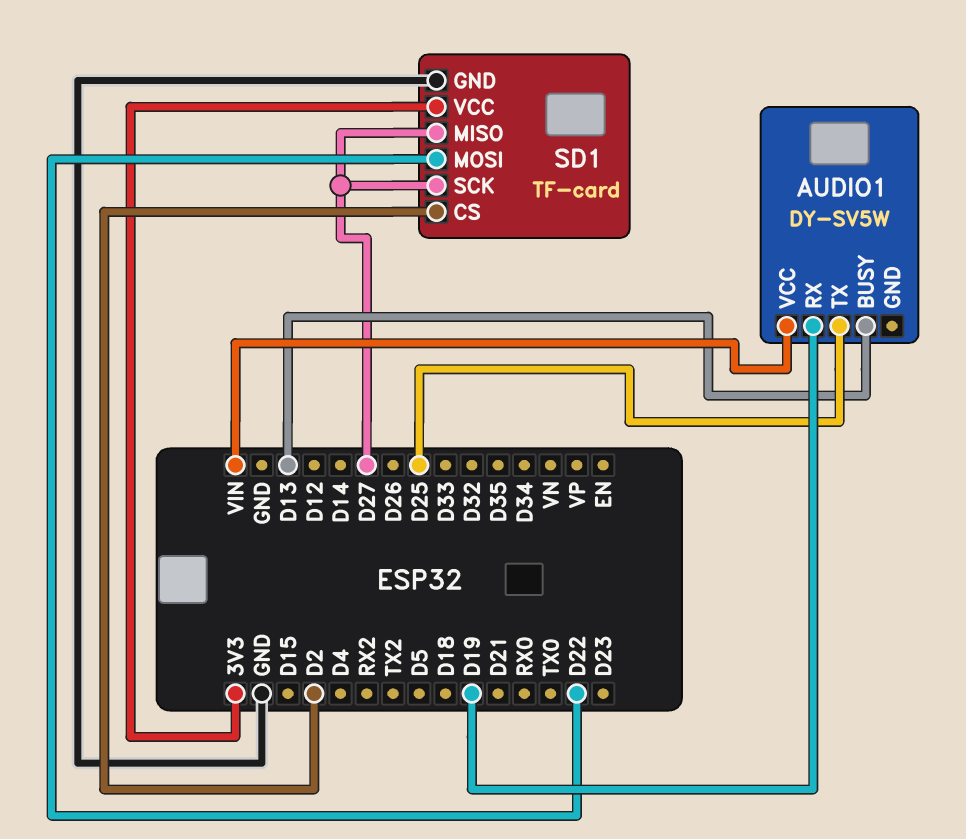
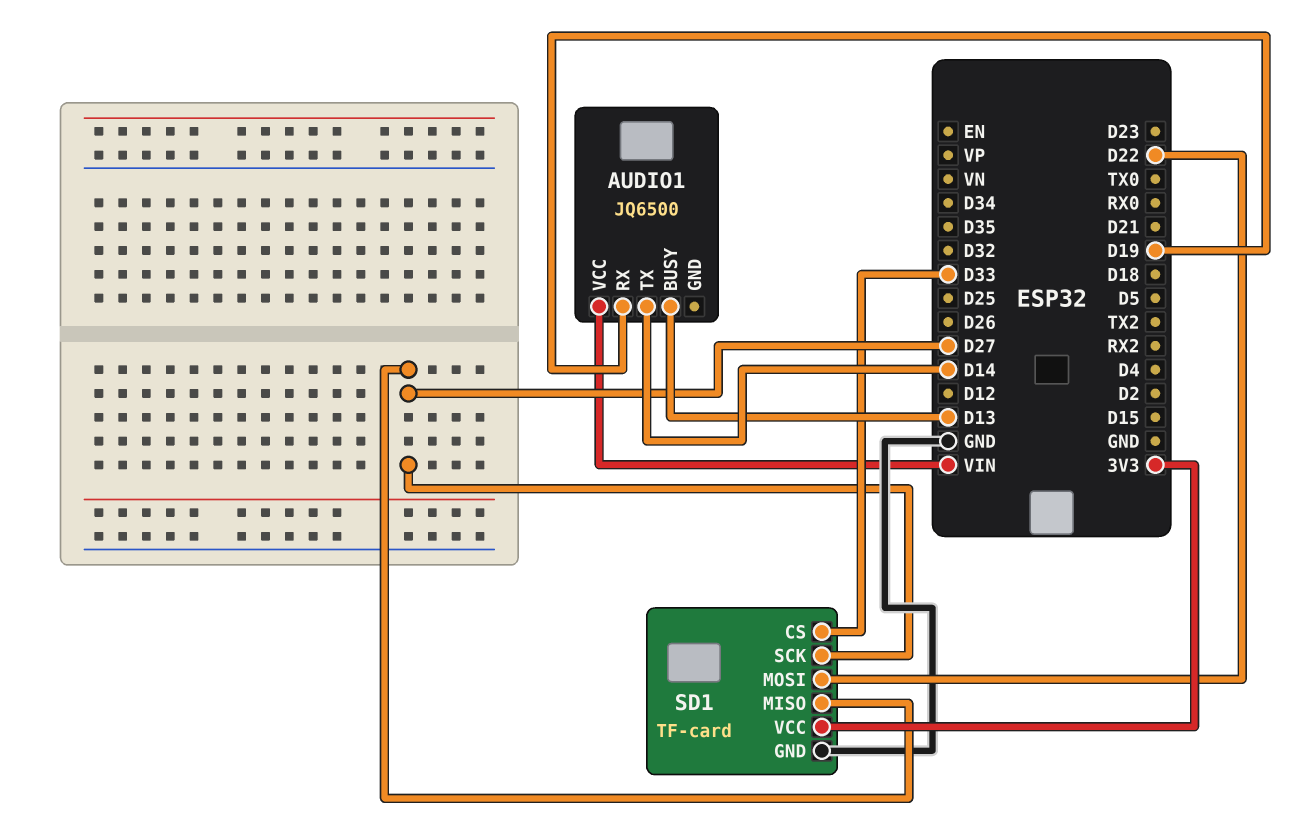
AUDIO1: DY-SV5W -> JQ6500
AUDIO1 pin TX: D25 -> D14
SD1 pin CS: D2 -> D33

